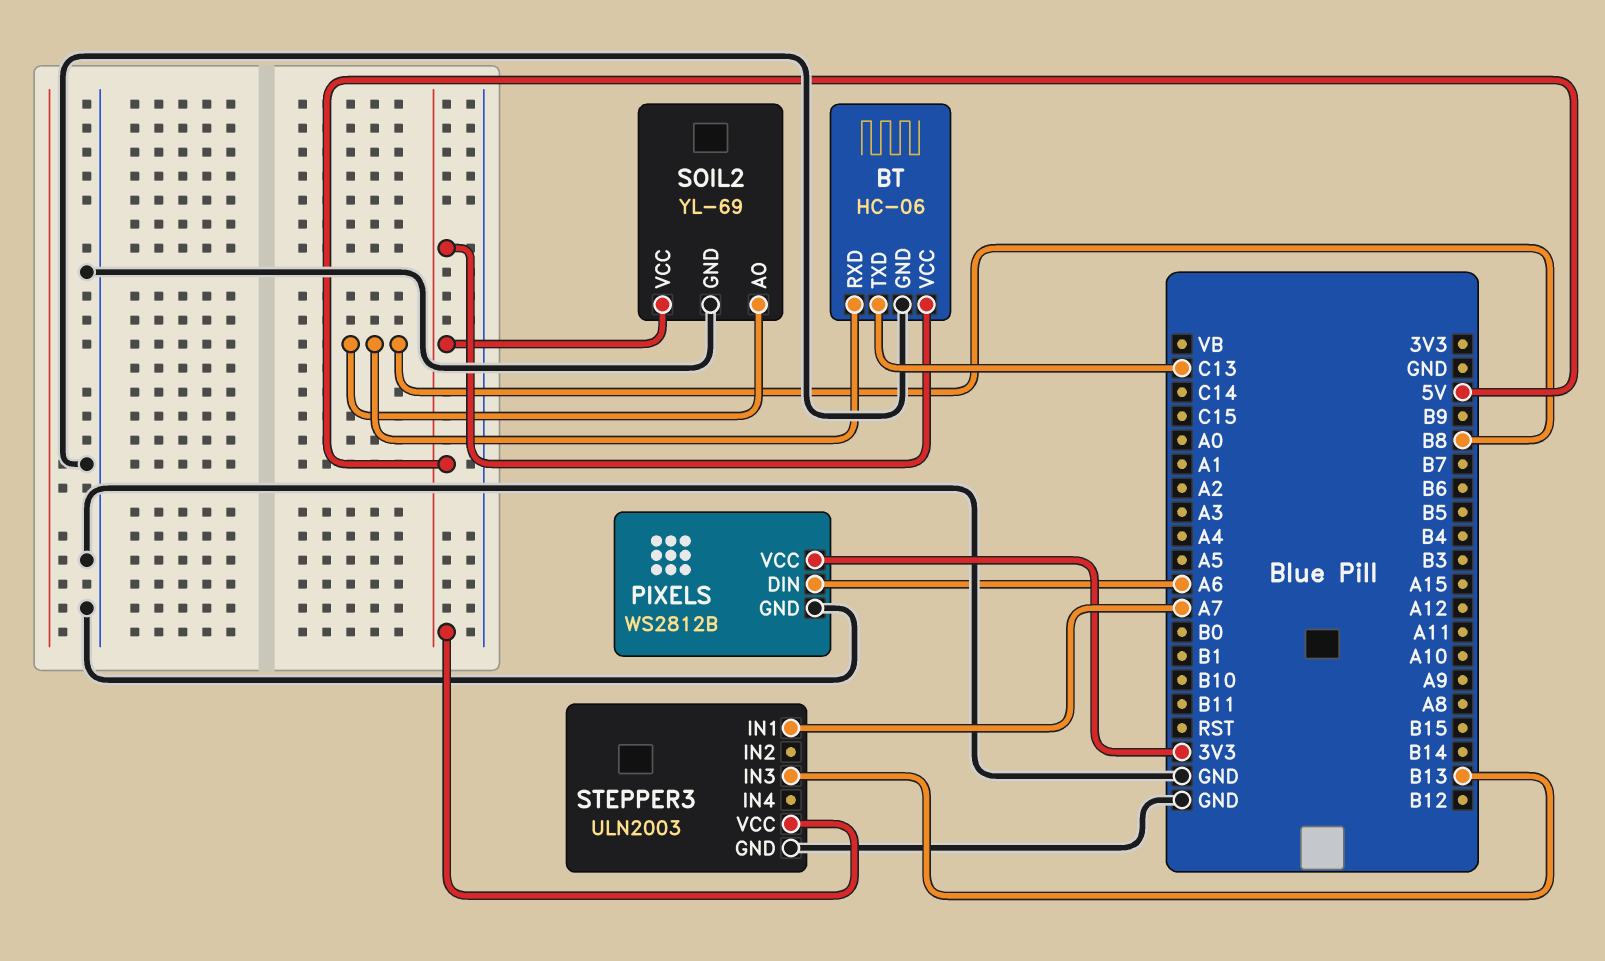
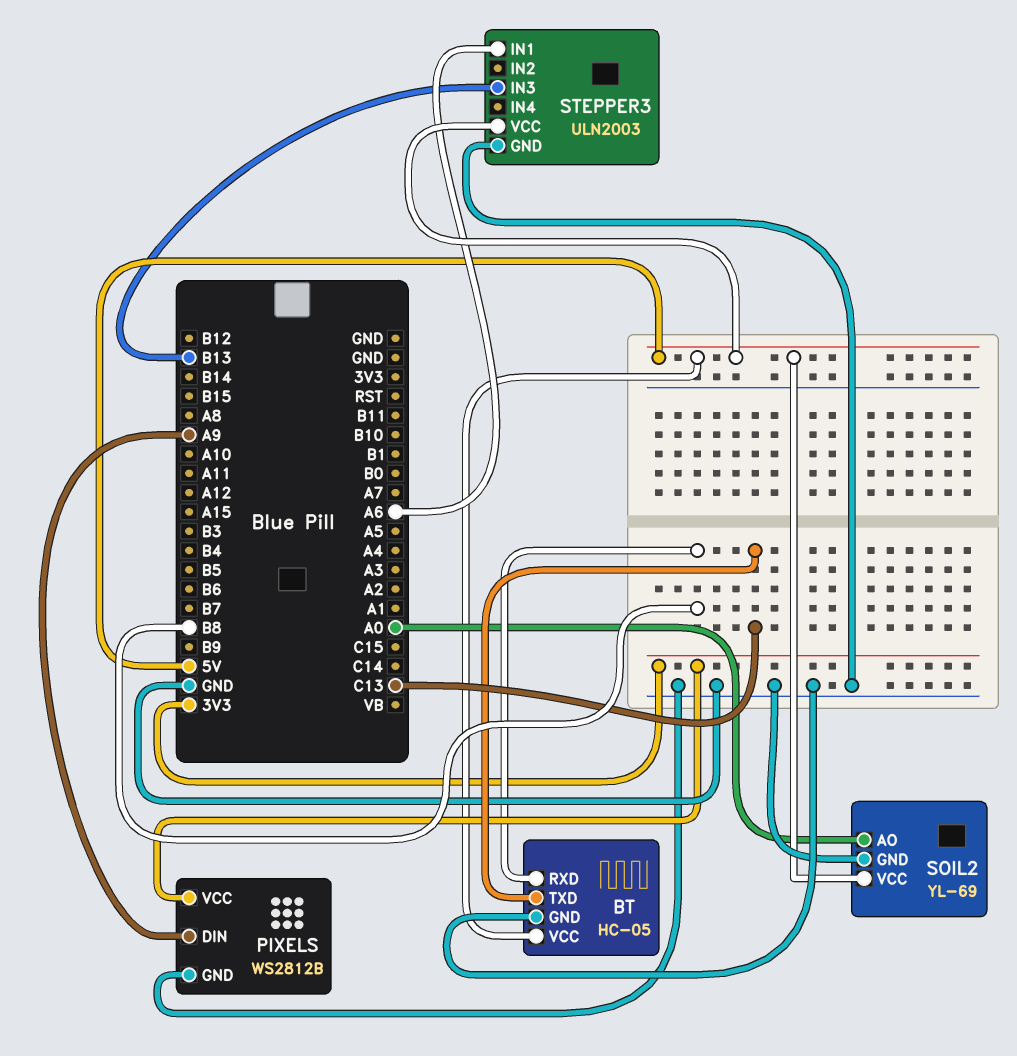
BT: HC-06 -> HC-05
PIXELS pin DIN: A6 -> A9
SOIL2 pin AO: B8 -> A0
STEPPER3 pin IN1: A7 -> A6

